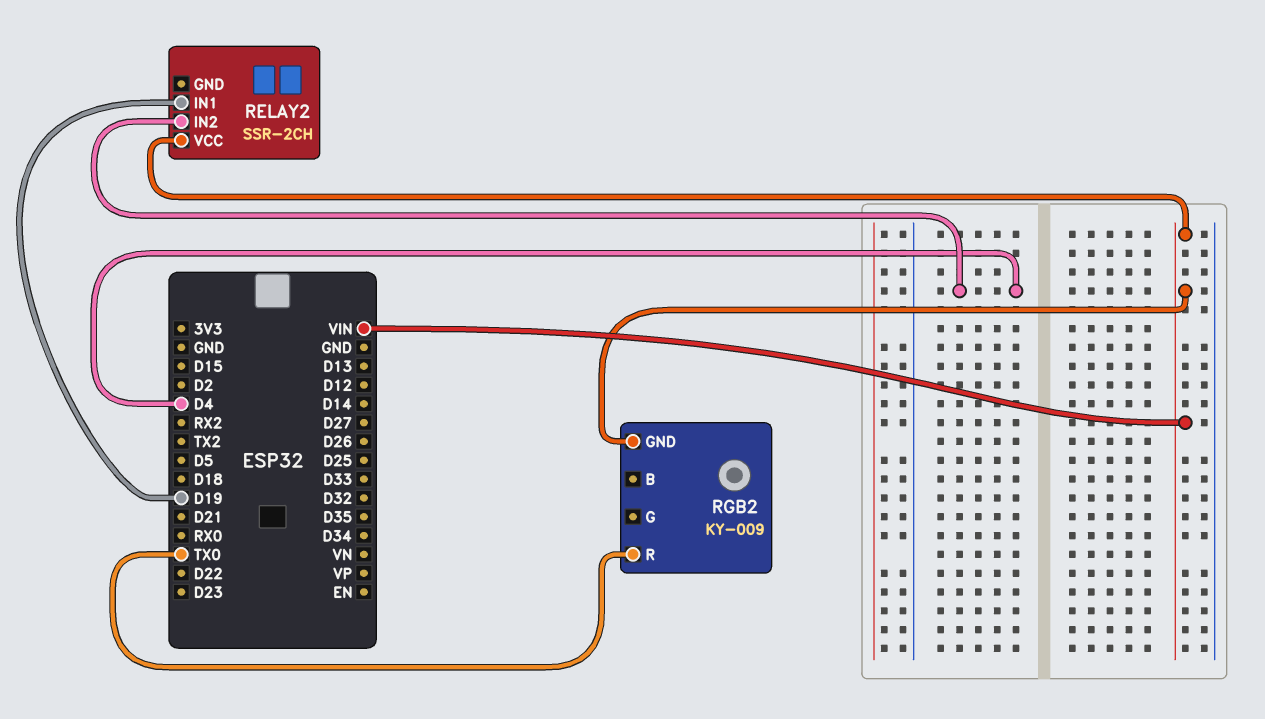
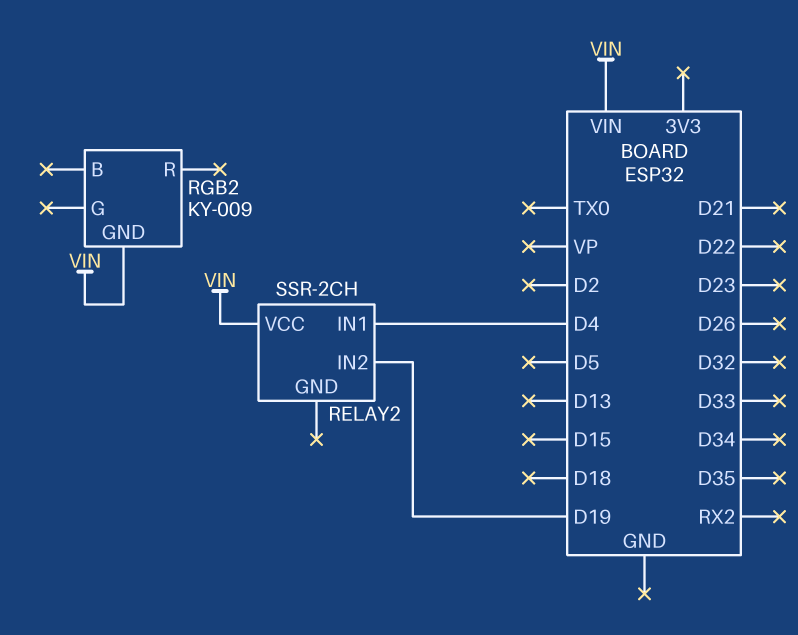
RELAY2 pin IN1: D19 -> D4
RELAY2 pin IN2: D4 -> D19
RGB2 pin R: TX0 -> none

